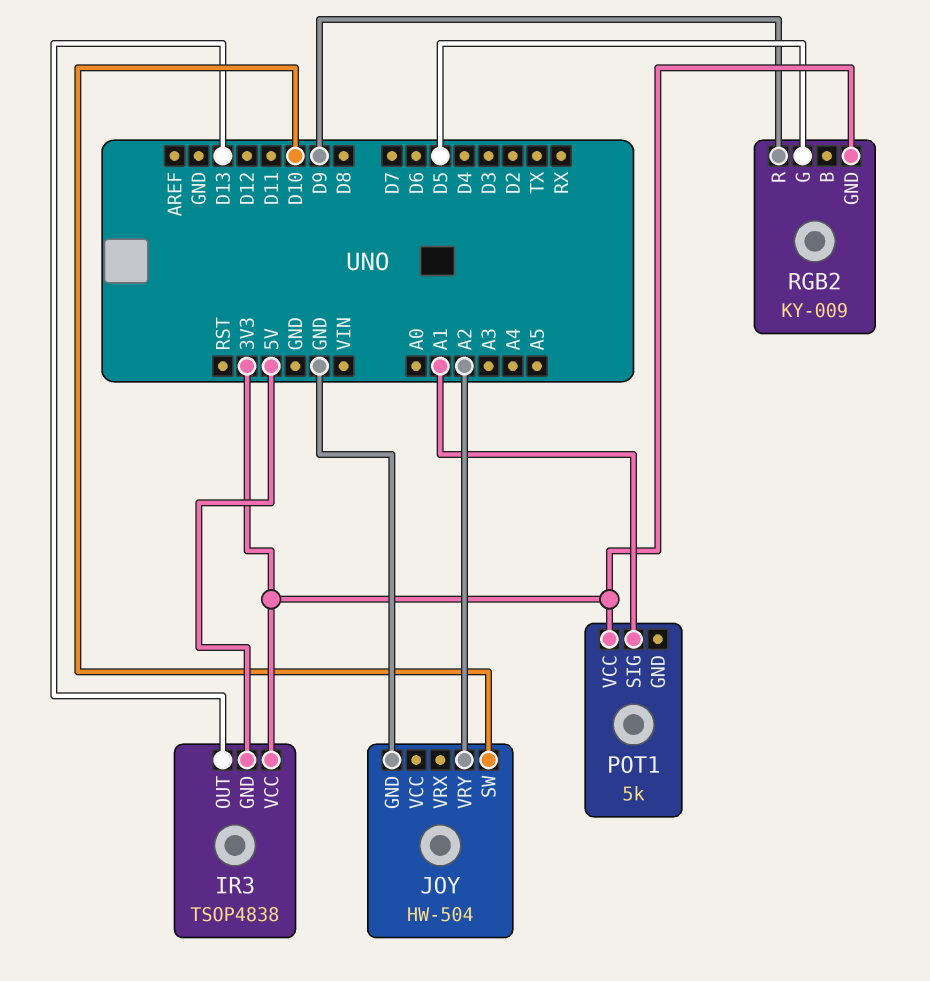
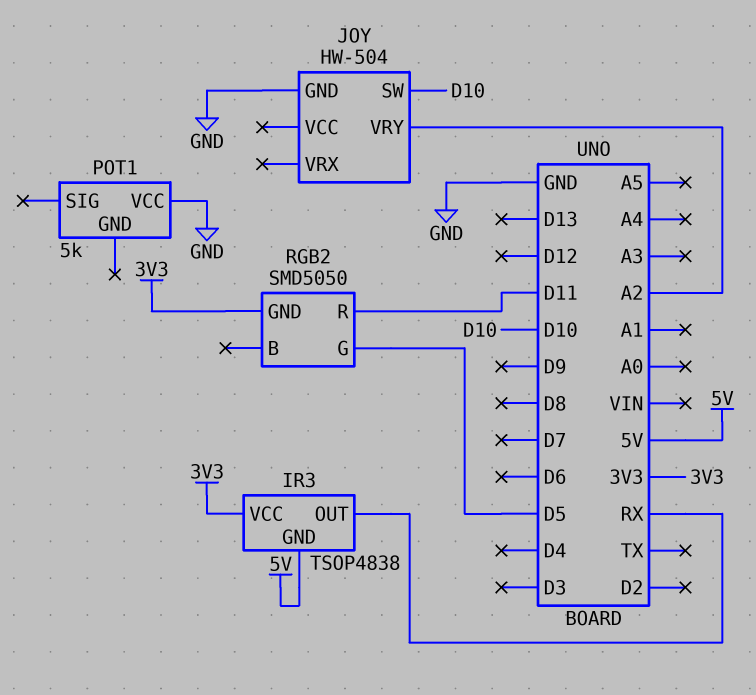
IR3 pin OUT: D13 -> RX
POT1 pin SIG: A1 -> none
POT1 pin VCC: 3V3 -> GND
RGB2: KY-009 -> SMD5050
RGB2 pin R: D9 -> D11

